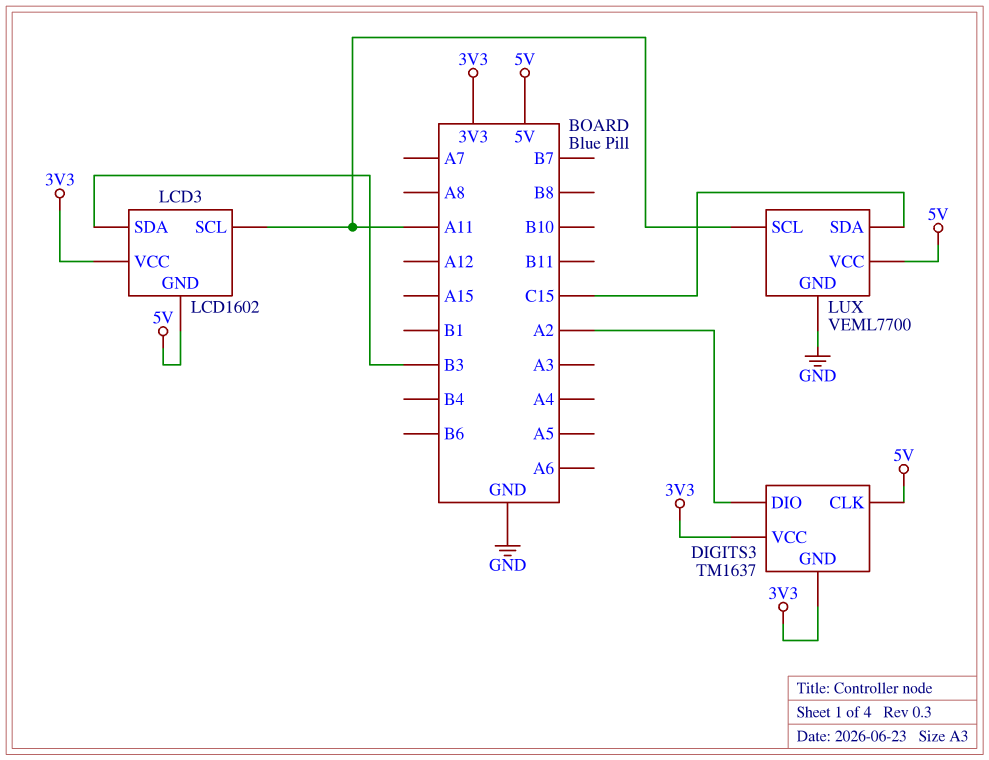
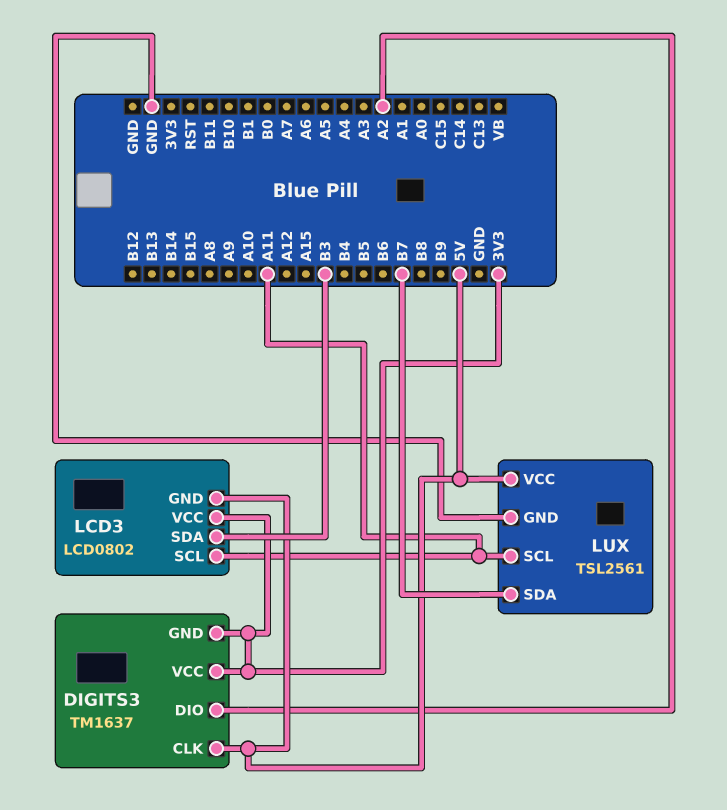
LCD3: LCD1602 -> LCD0802
LUX: VEML7700 -> TSL2561
LUX pin SDA: C15 -> B7

